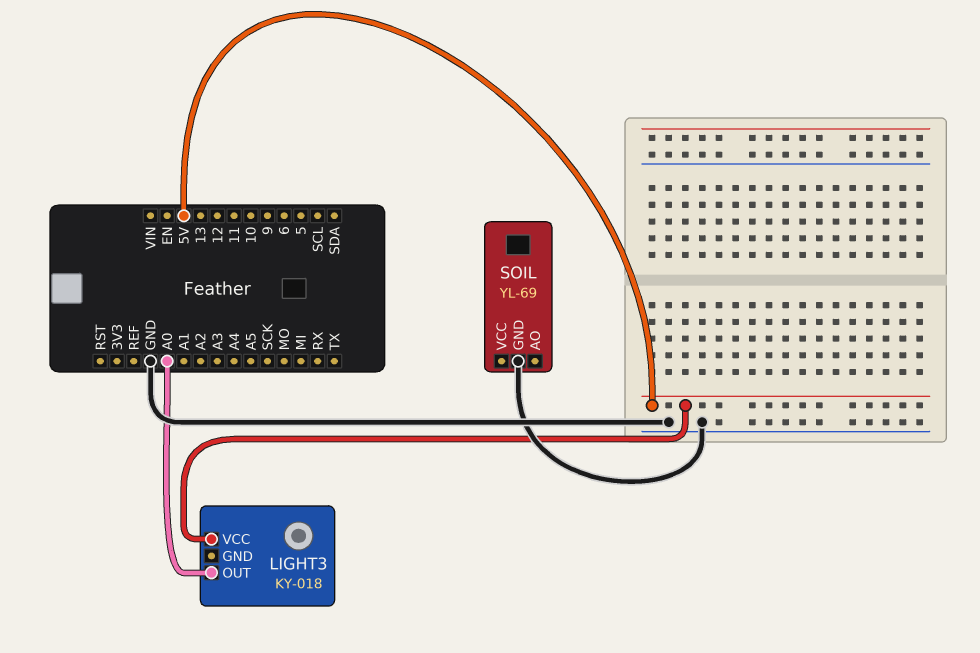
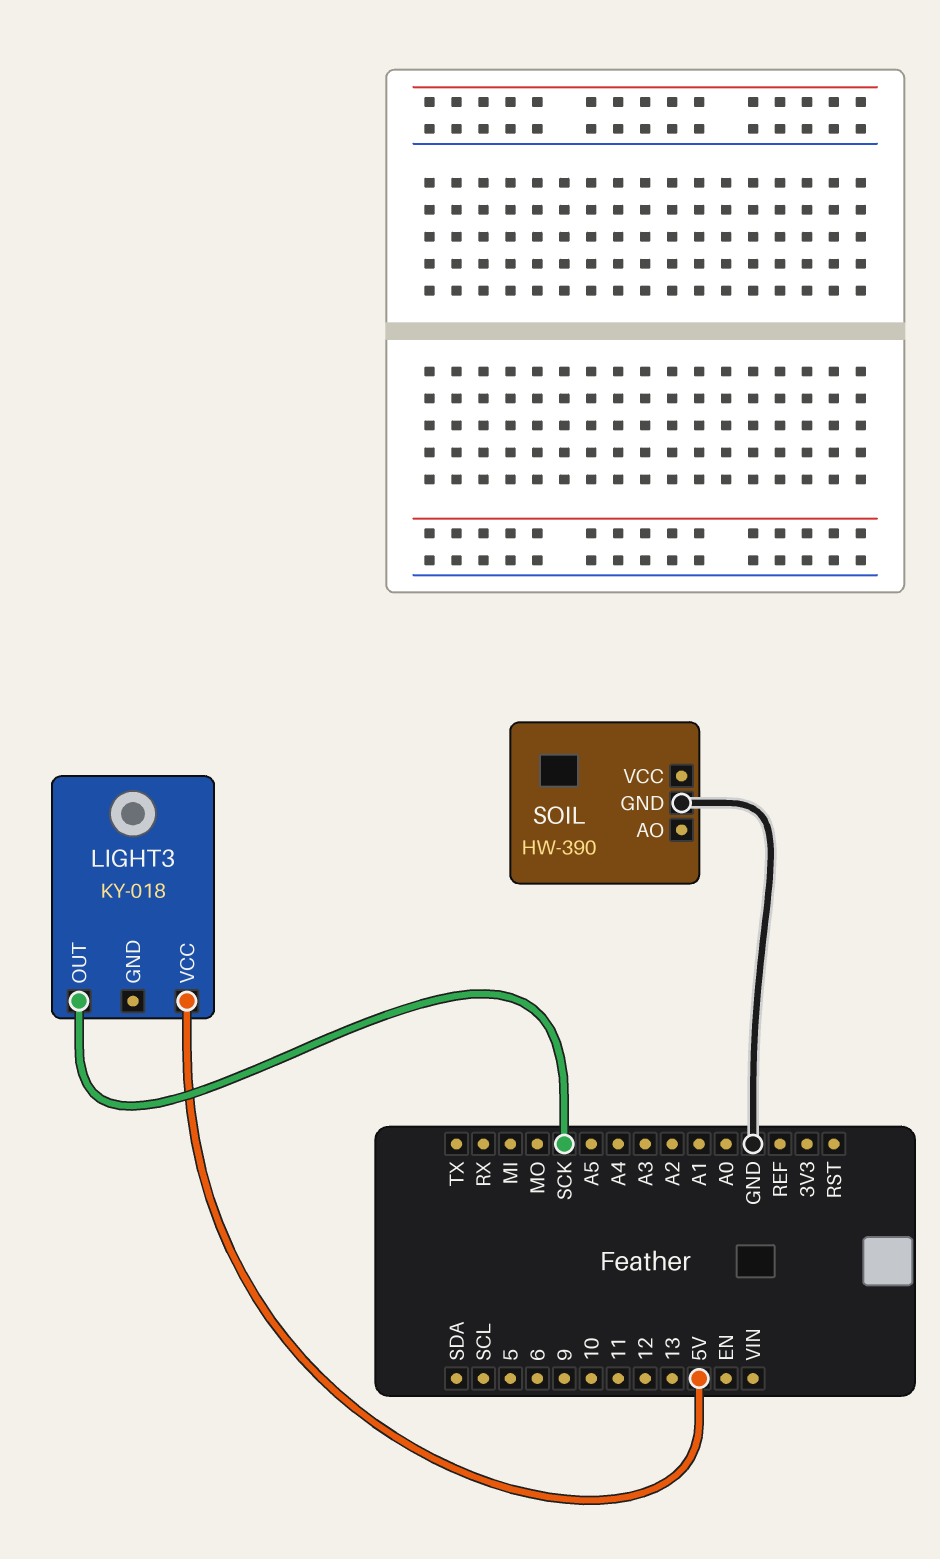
LIGHT3 pin OUT: A0 -> SCK
SOIL: YL-69 -> HW-390

